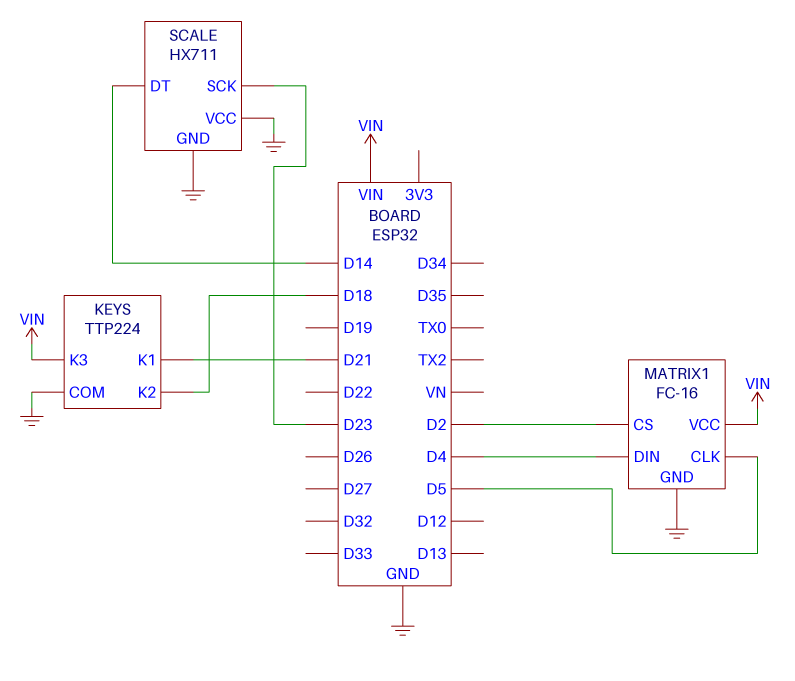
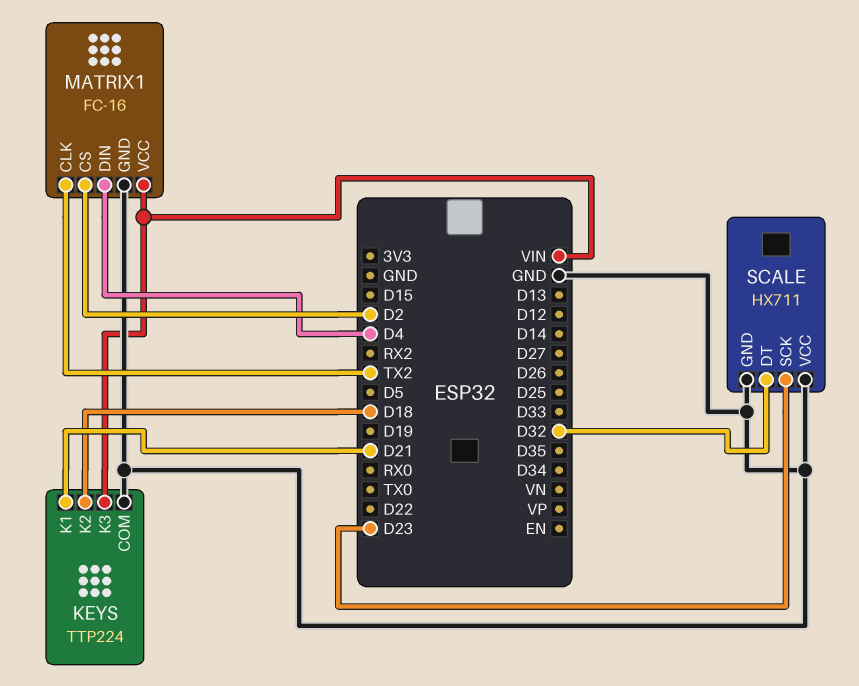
MATRIX1 pin CLK: D5 -> TX2
SCALE pin DT: D14 -> D32

